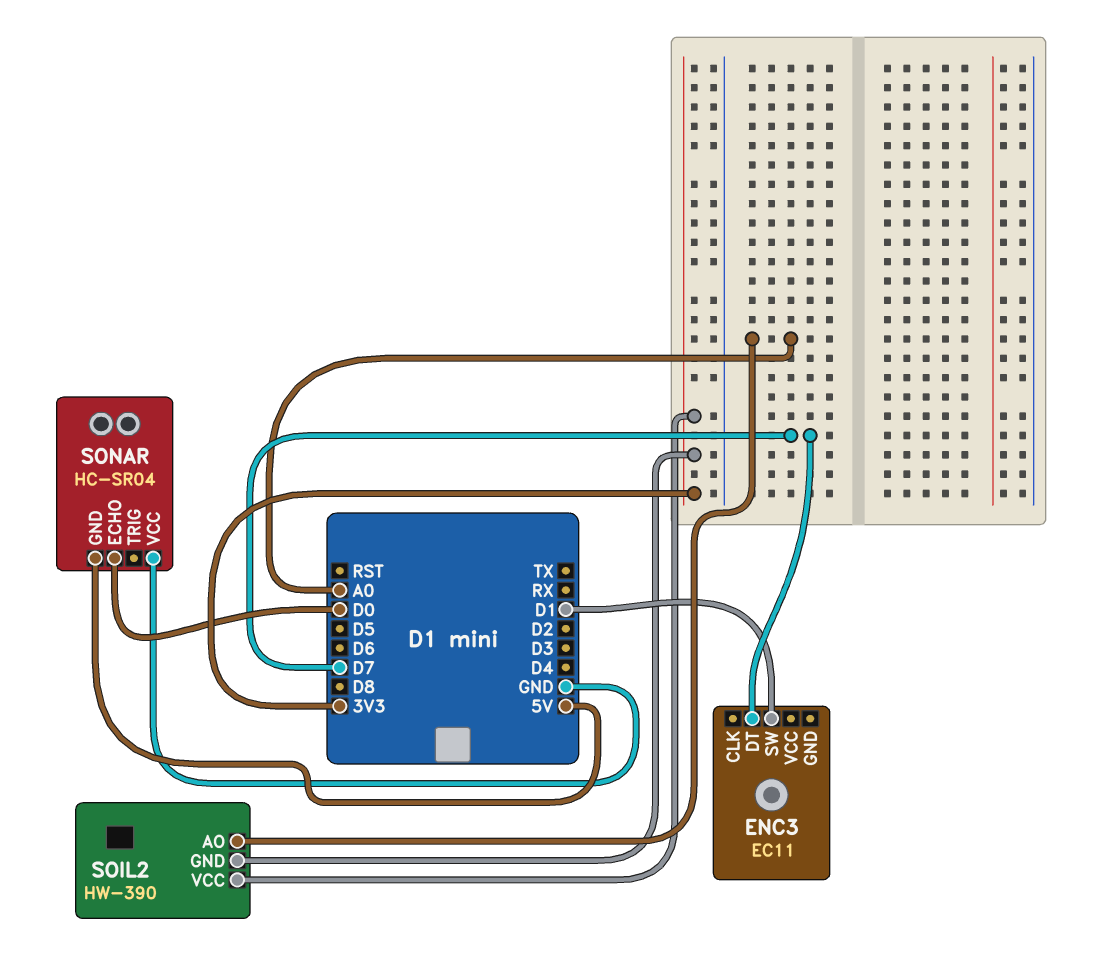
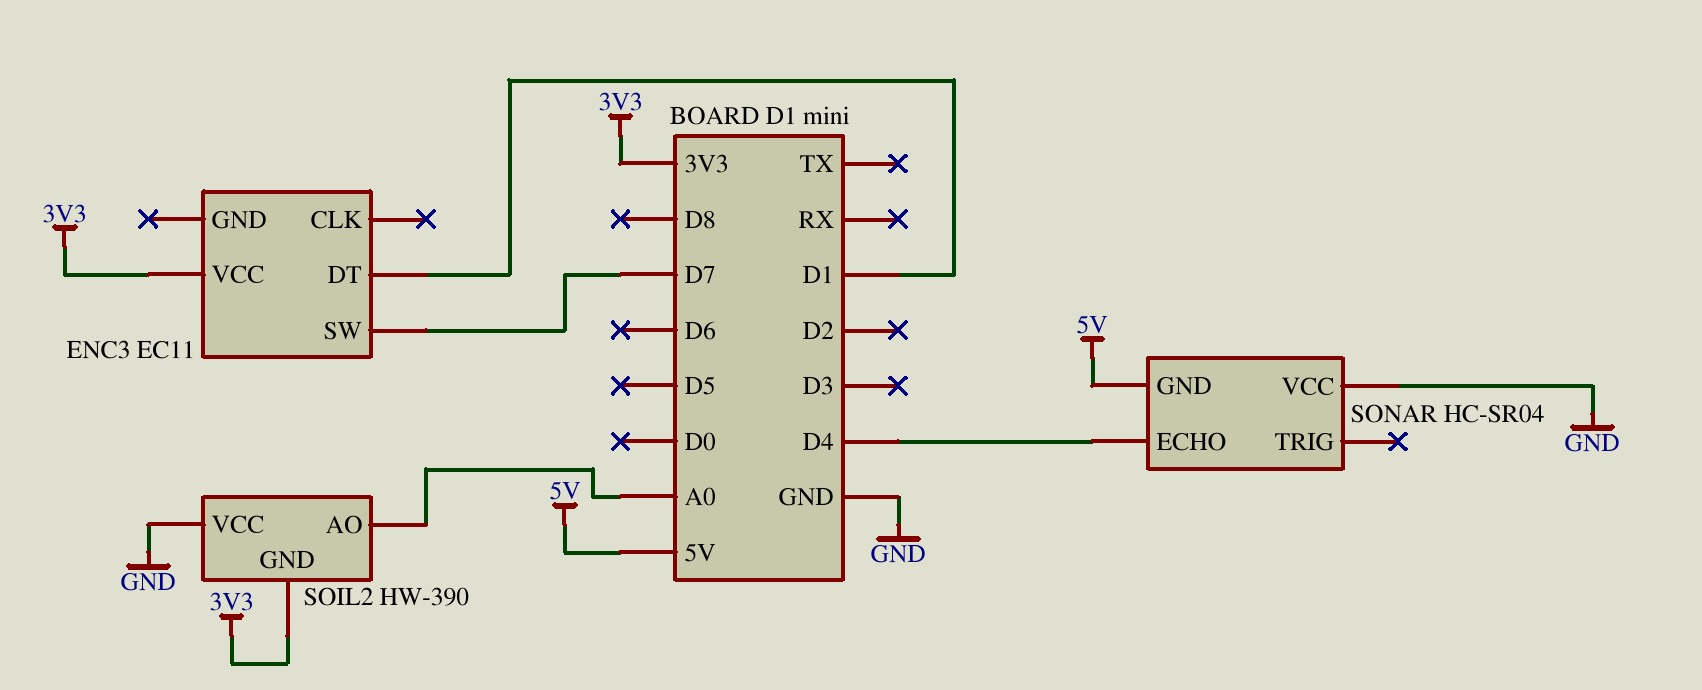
ENC3 pin DT: D7 -> D1
ENC3 pin SW: D1 -> D7
ENC3 pin VCC: none -> 3V3
SOIL2 pin VCC: 3V3 -> GND
SONAR pin ECHO: D0 -> D4

